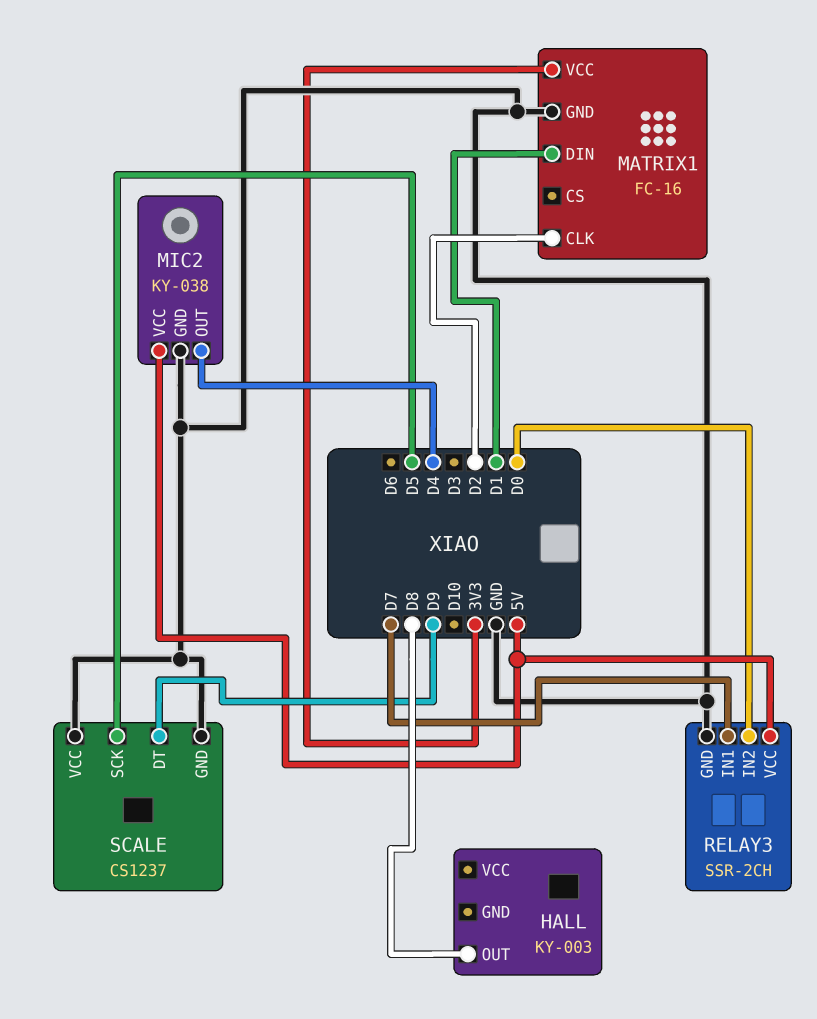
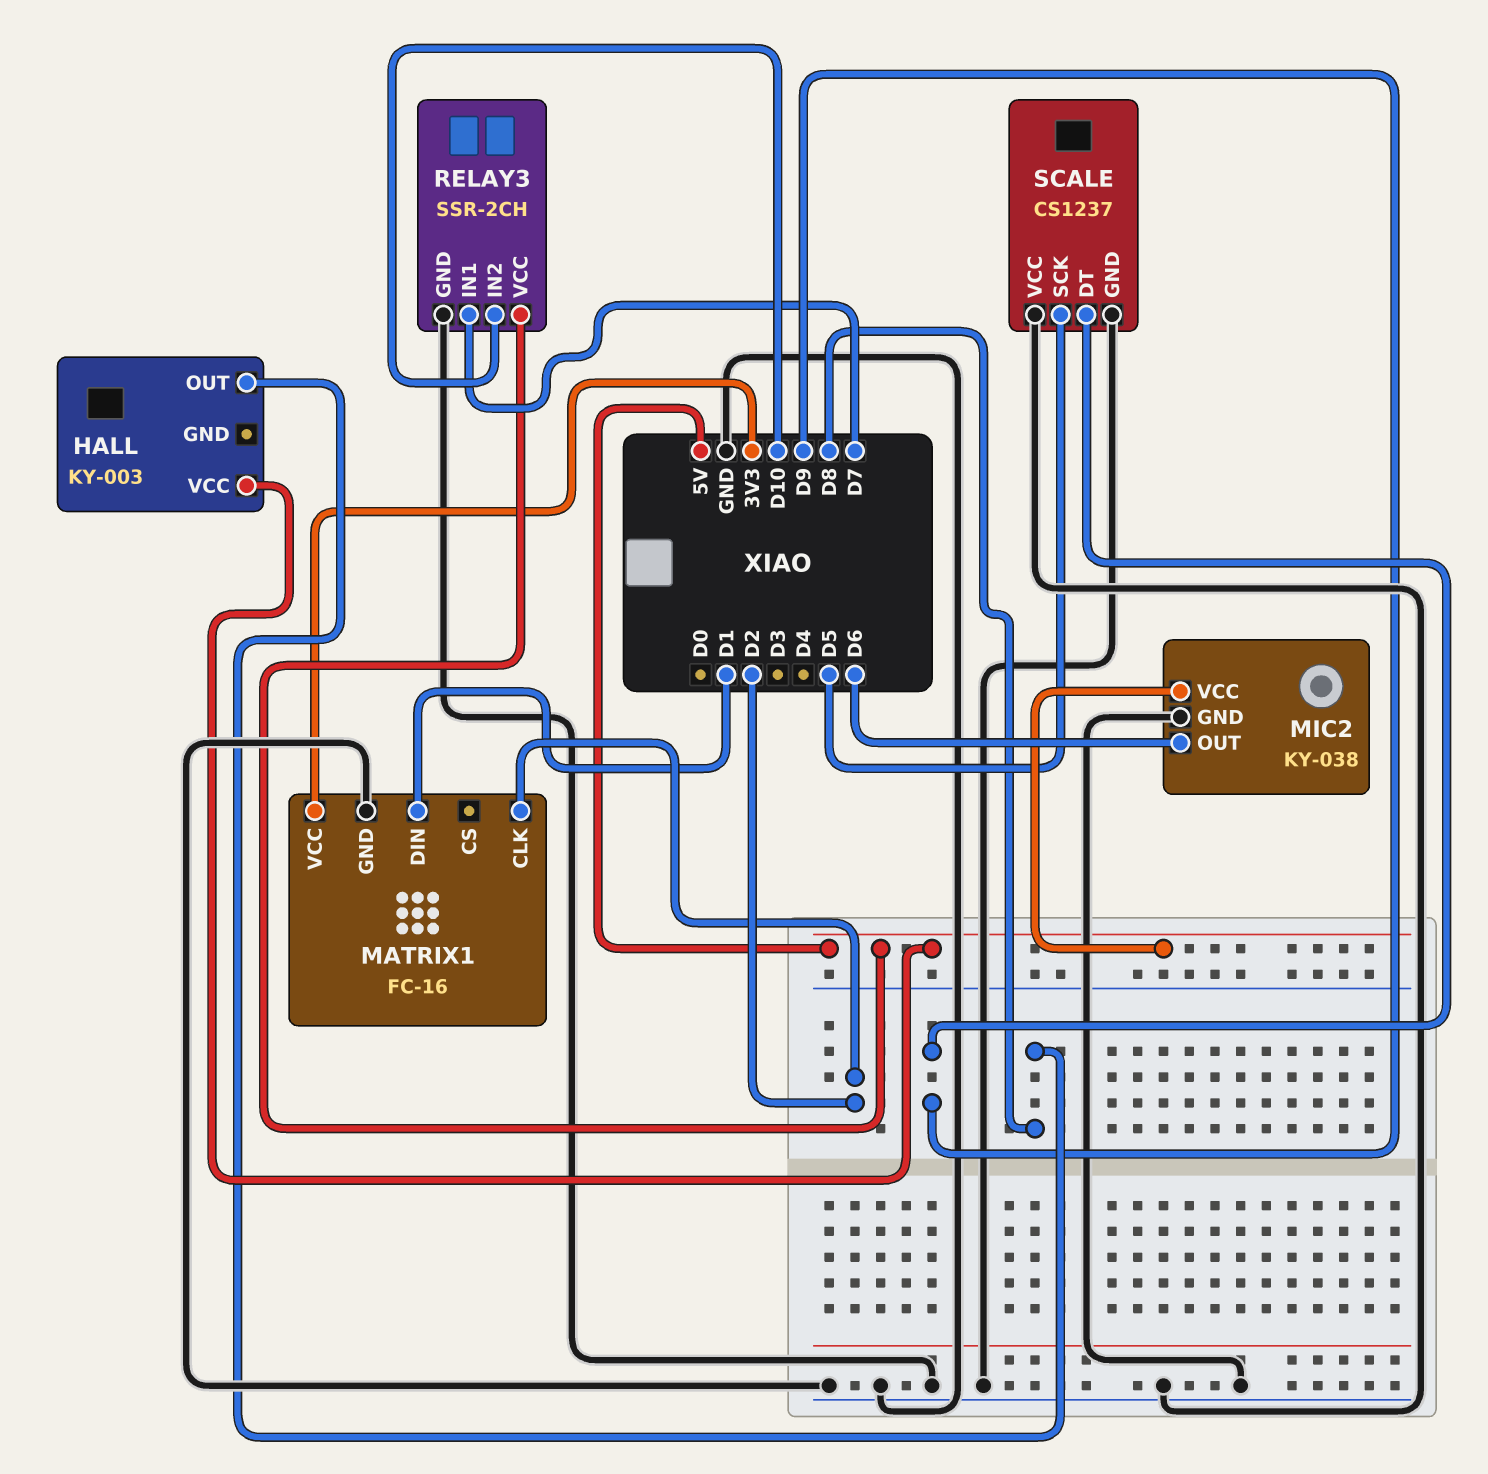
HALL pin VCC: none -> 5V
MIC2 pin OUT: D4 -> D6
RELAY3 pin IN2: D0 -> D10

